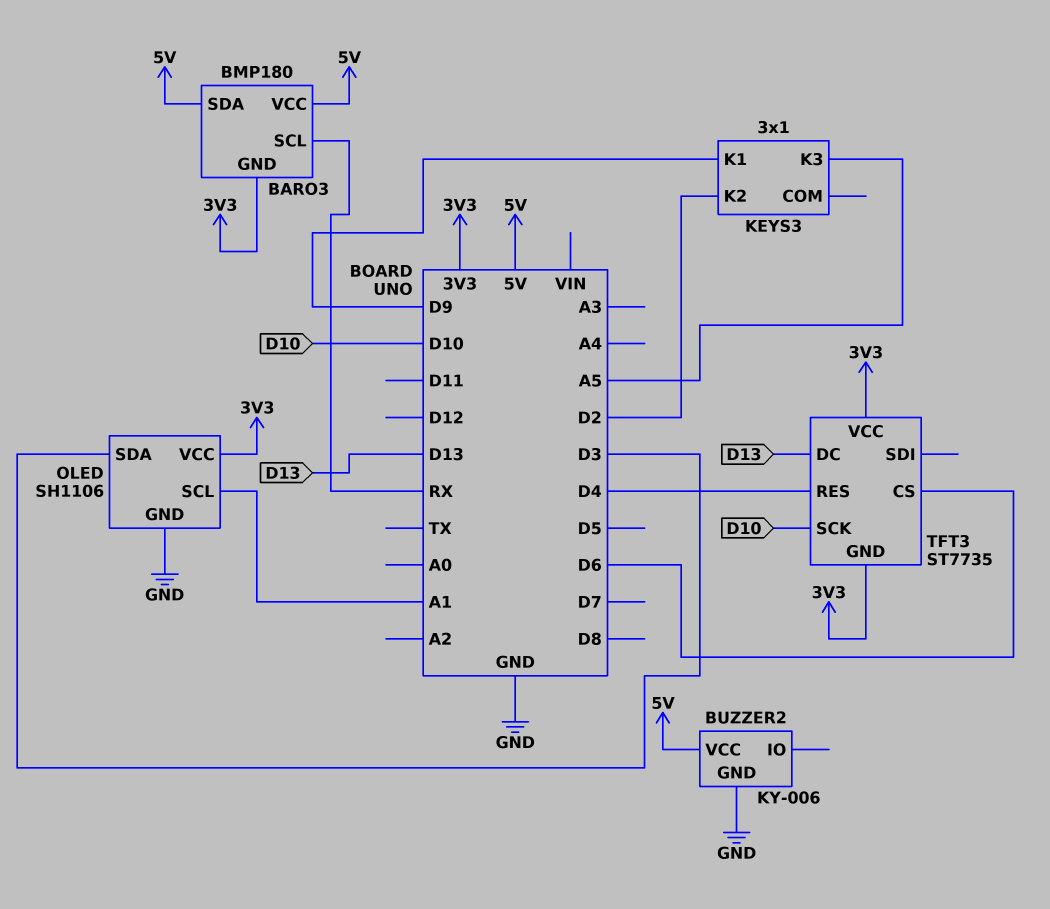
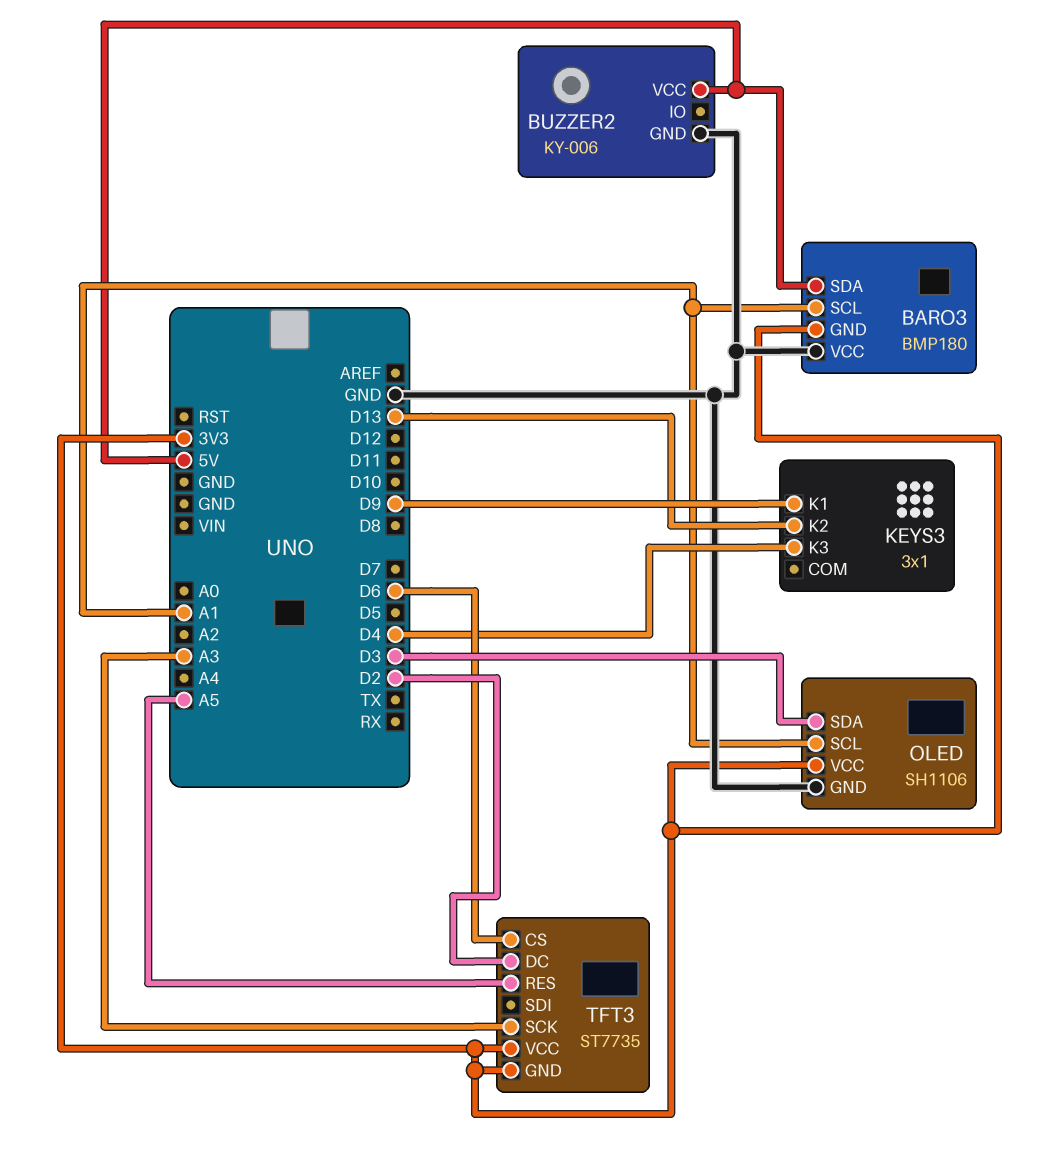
BARO3 pin SCL: RX -> A1
BARO3 pin VCC: 5V -> GND
KEYS3 pin K2: D2 -> D13
KEYS3 pin K3: A5 -> D4
TFT3 pin DC: D13 -> D2
TFT3 pin RES: D4 -> A5
TFT3 pin SCK: D10 -> A3

